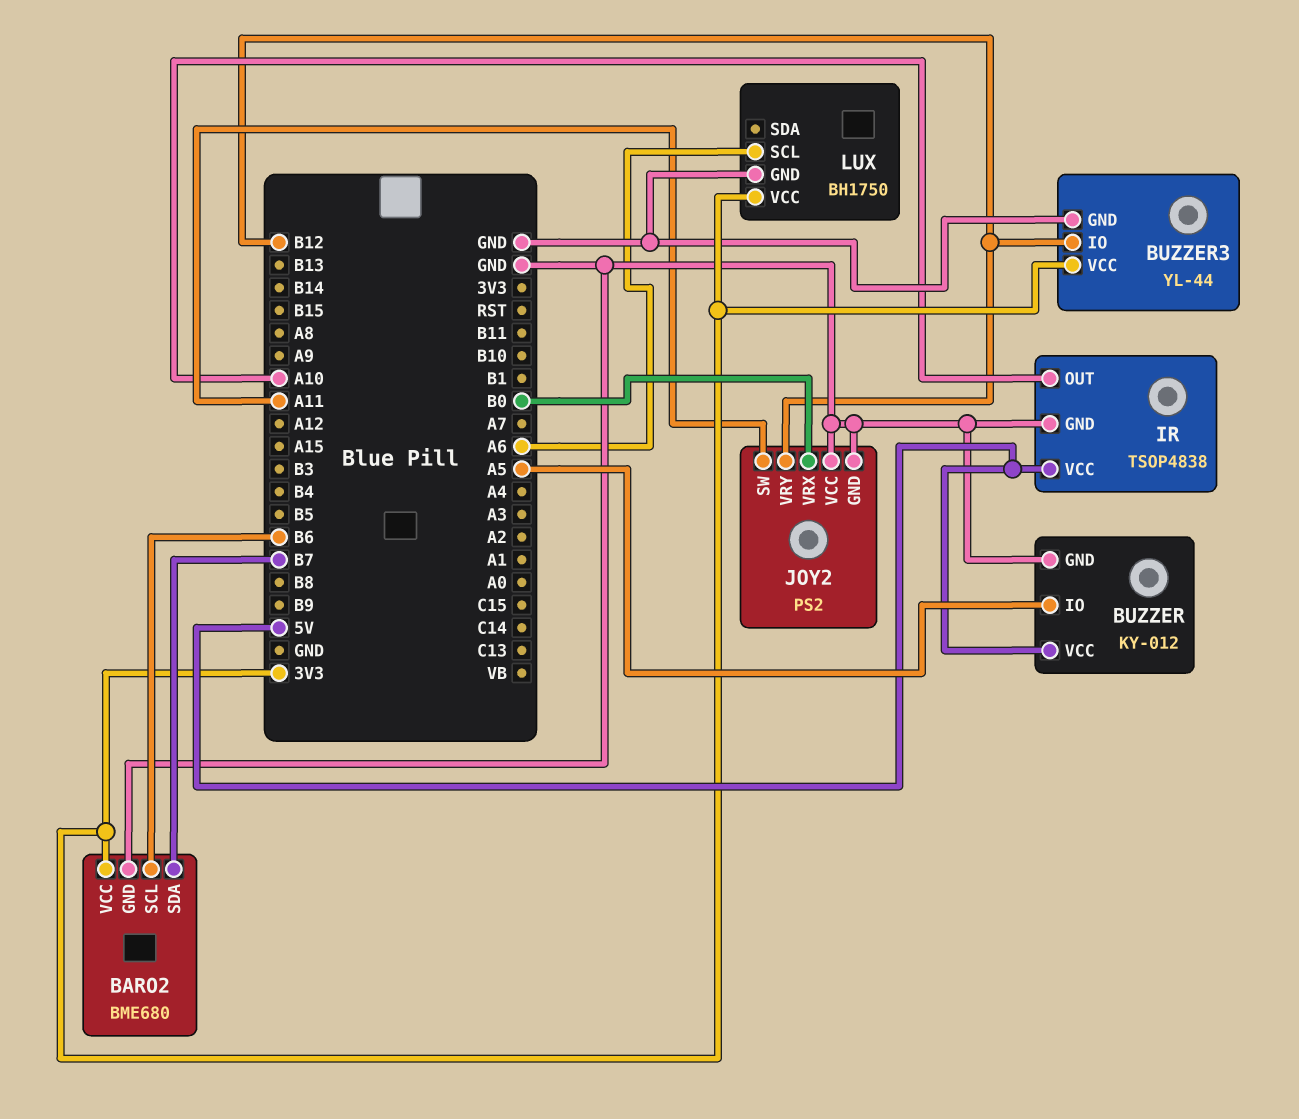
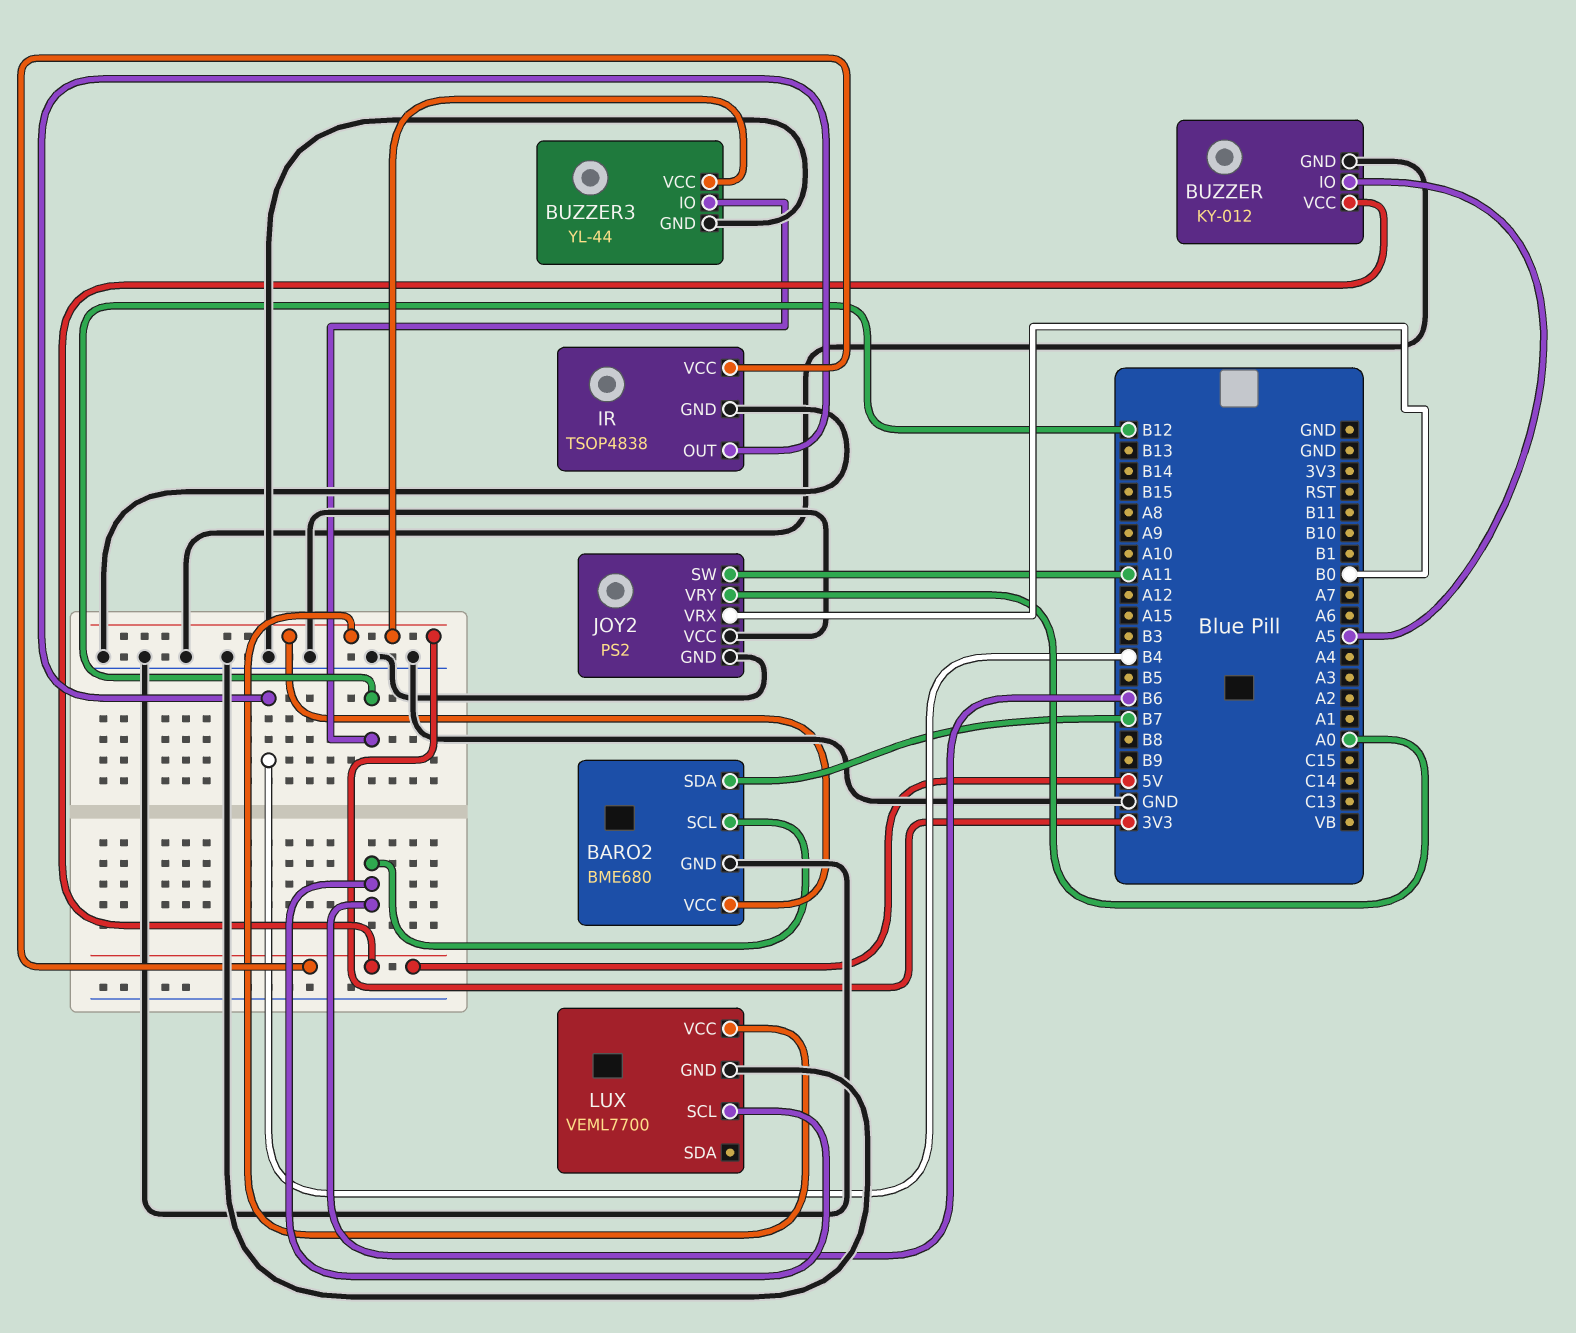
IR pin OUT: A10 -> B4
JOY2 pin VRY: B12 -> A0
LUX: BH1750 -> VEML7700
LUX pin SCL: A6 -> B6

